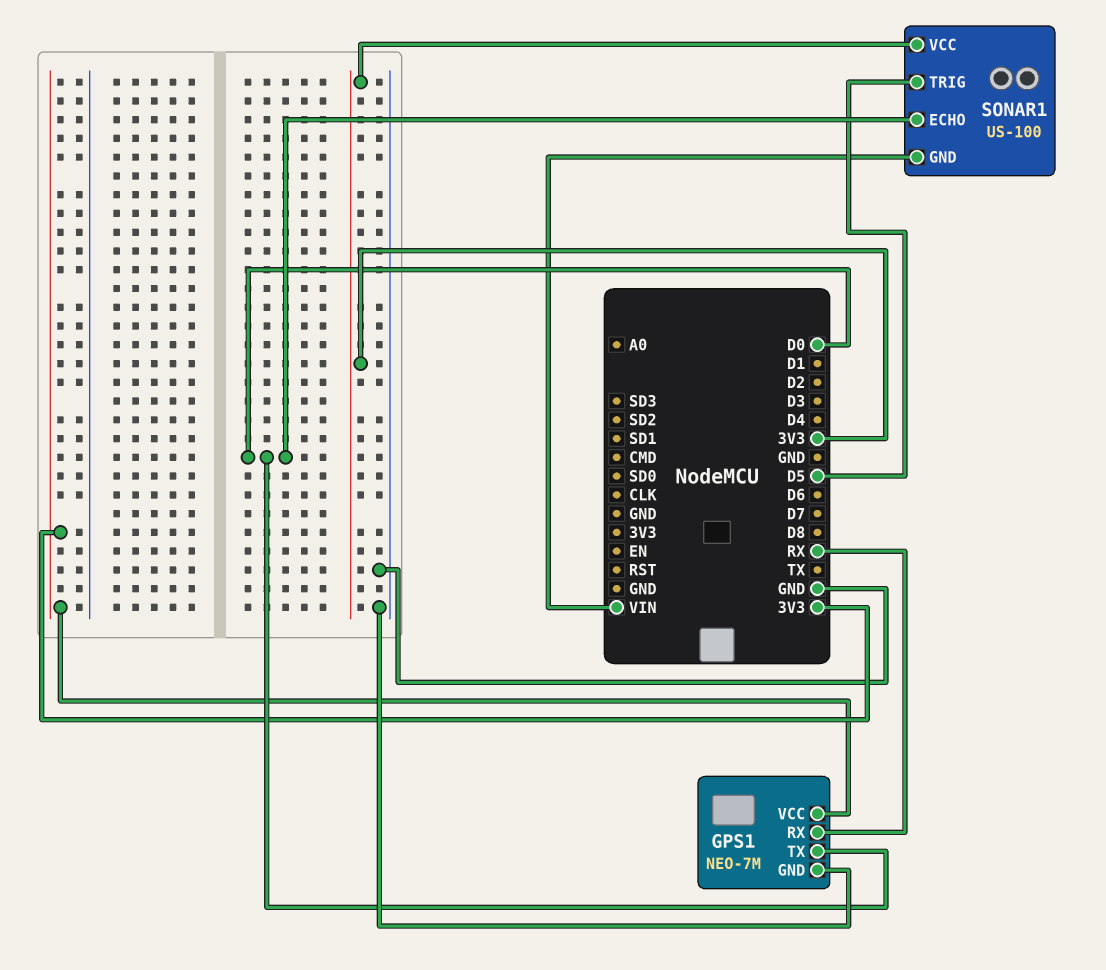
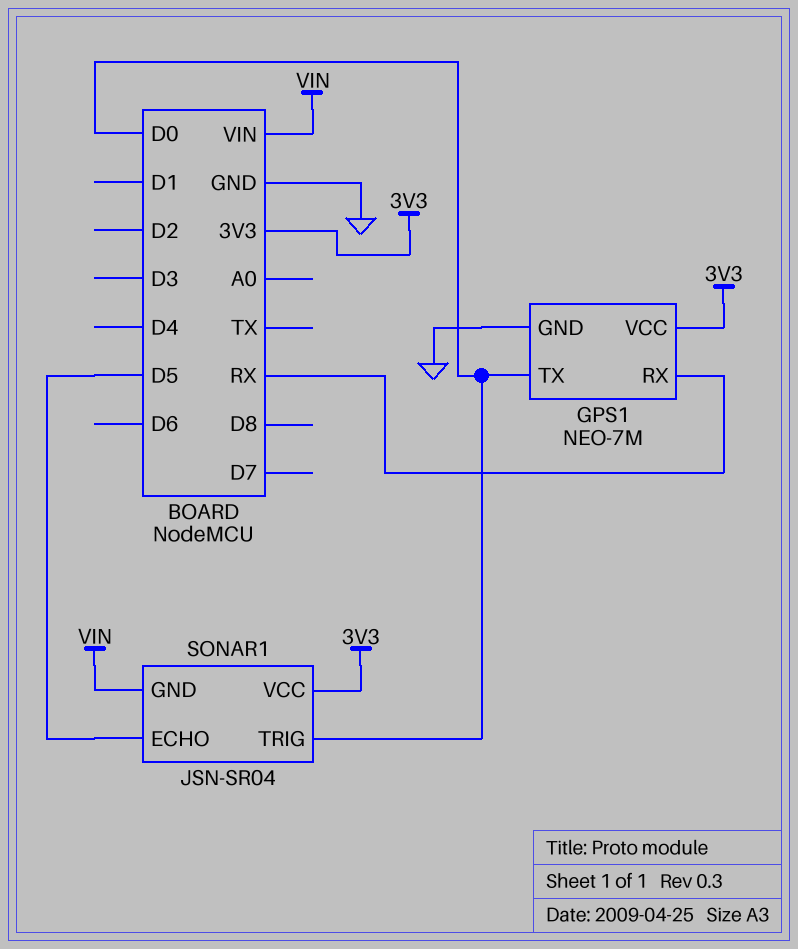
SONAR1: US-100 -> JSN-SR04
SONAR1 pin ECHO: D0 -> D5
SONAR1 pin TRIG: D5 -> D0

